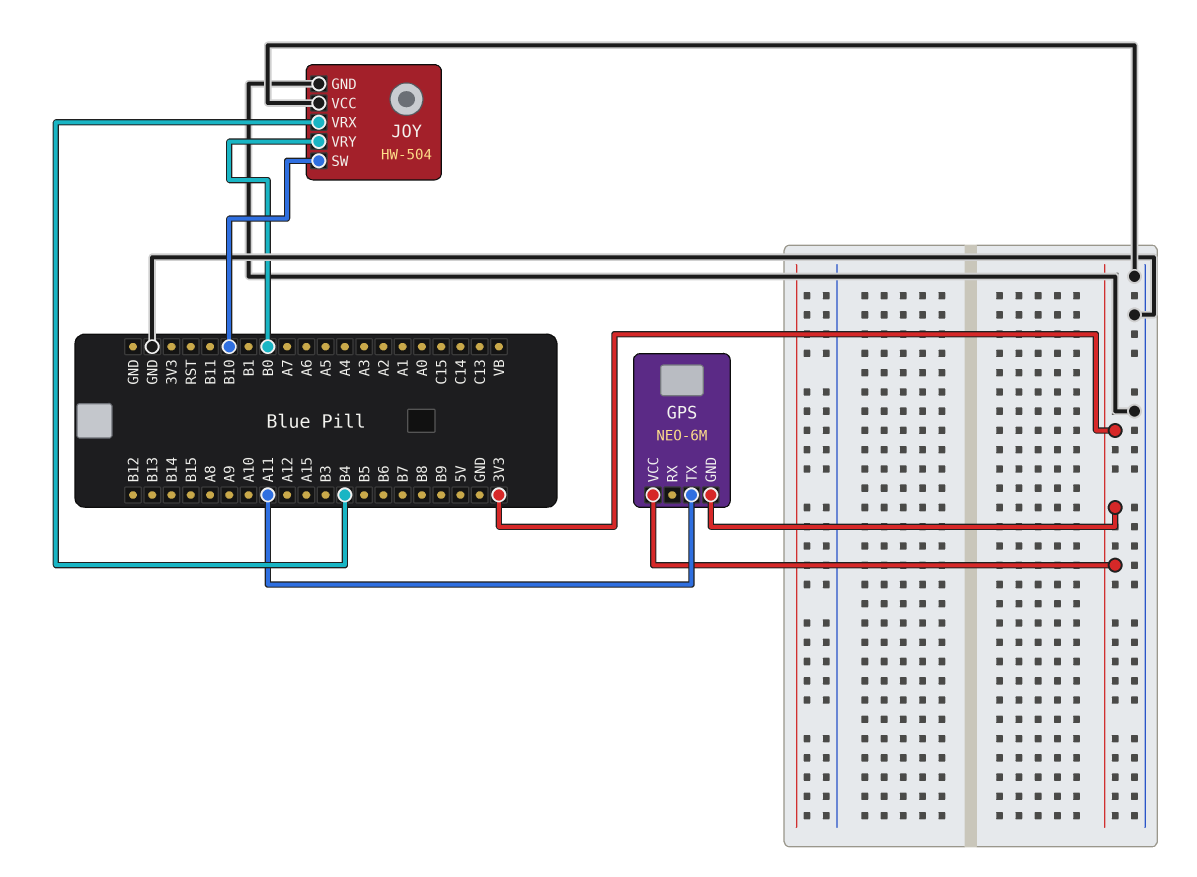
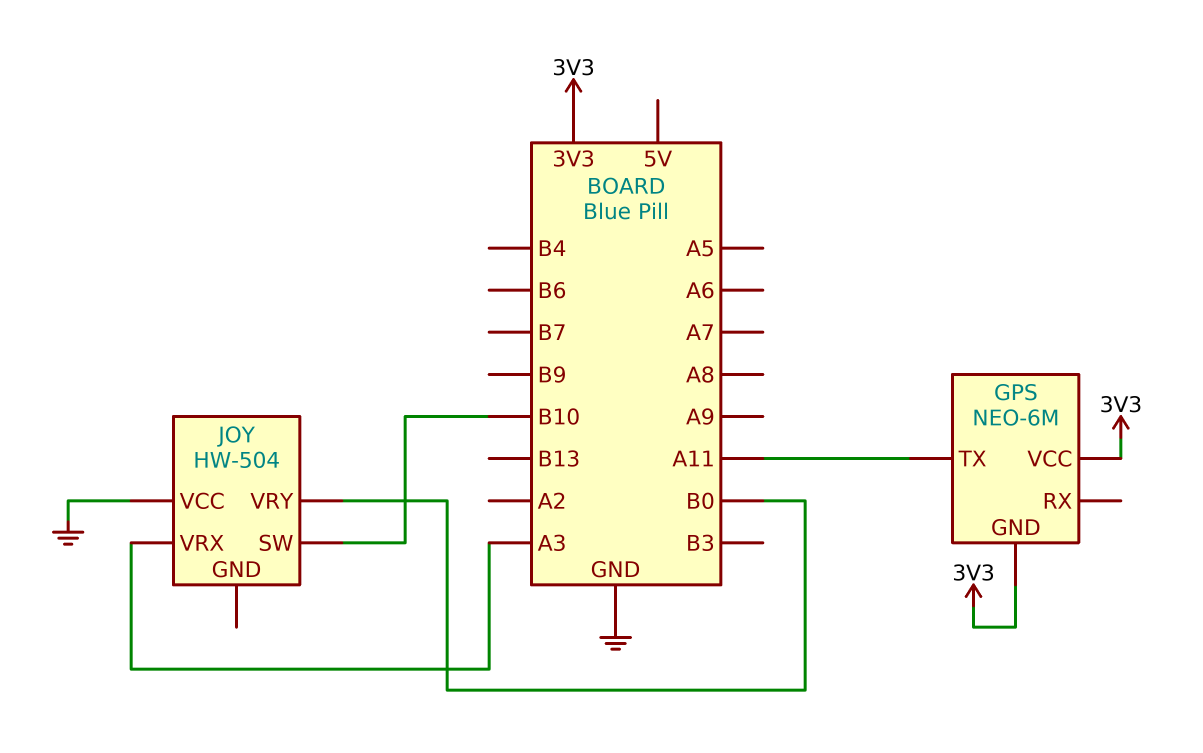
JOY pin GND: GND -> none
JOY pin VRX: B4 -> A3

